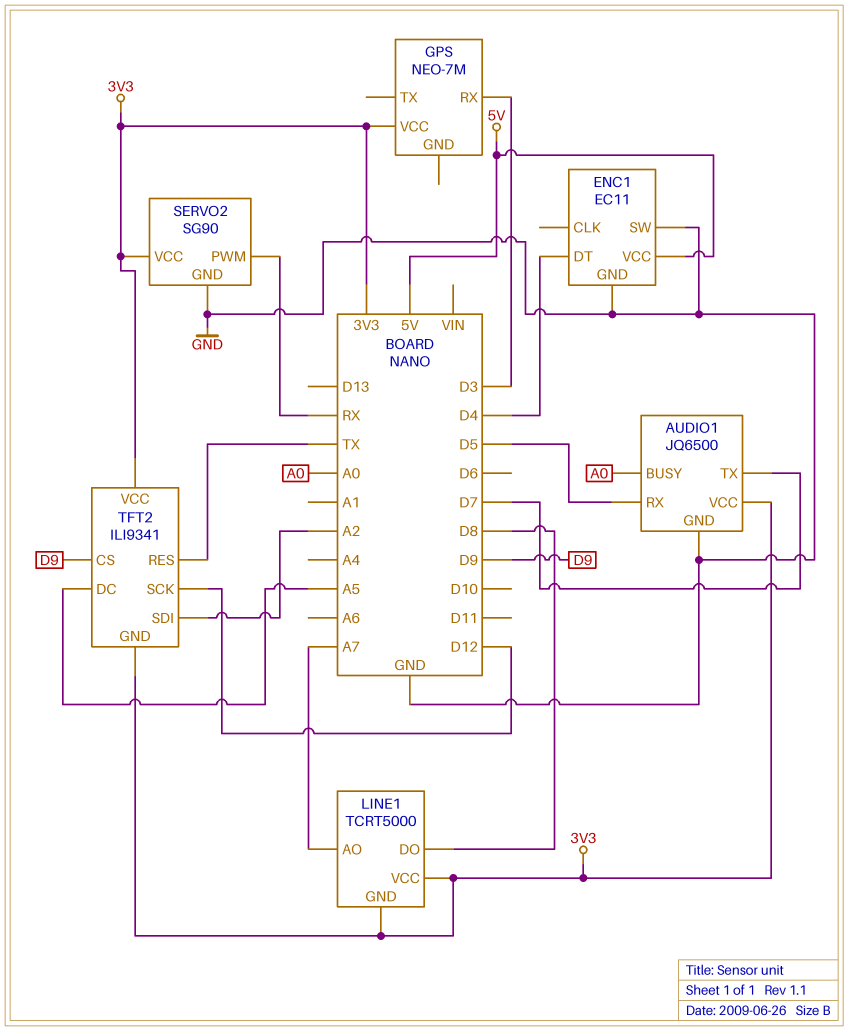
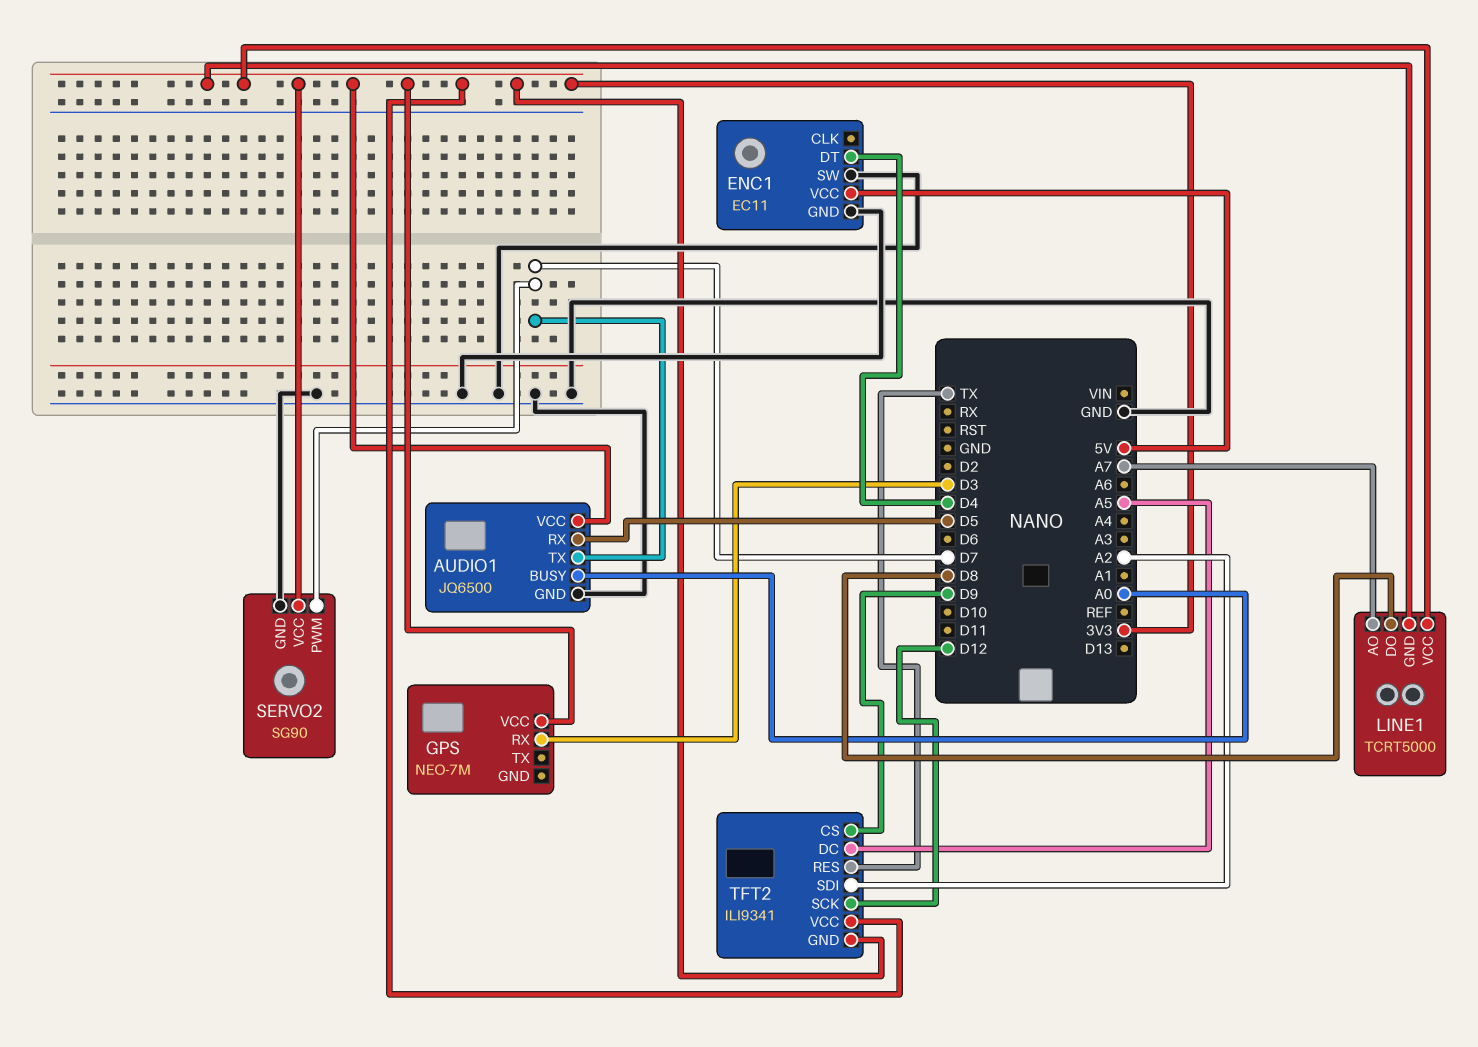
SERVO2 pin PWM: RX -> D7

